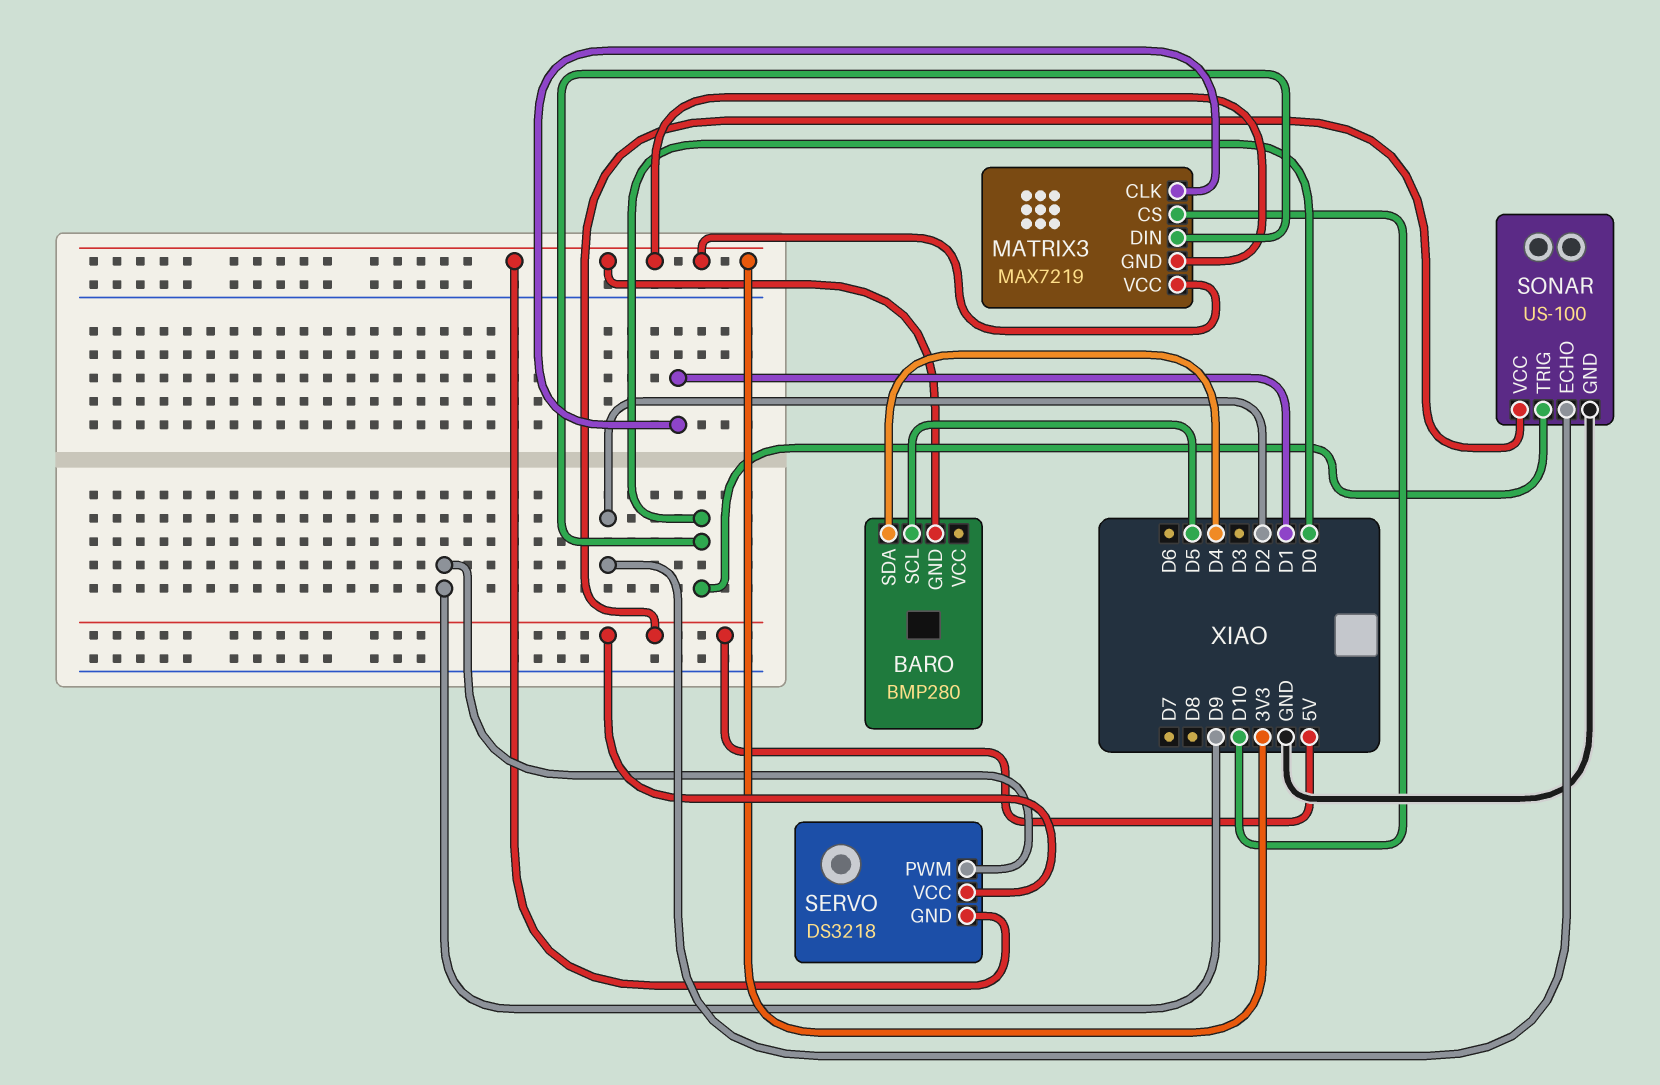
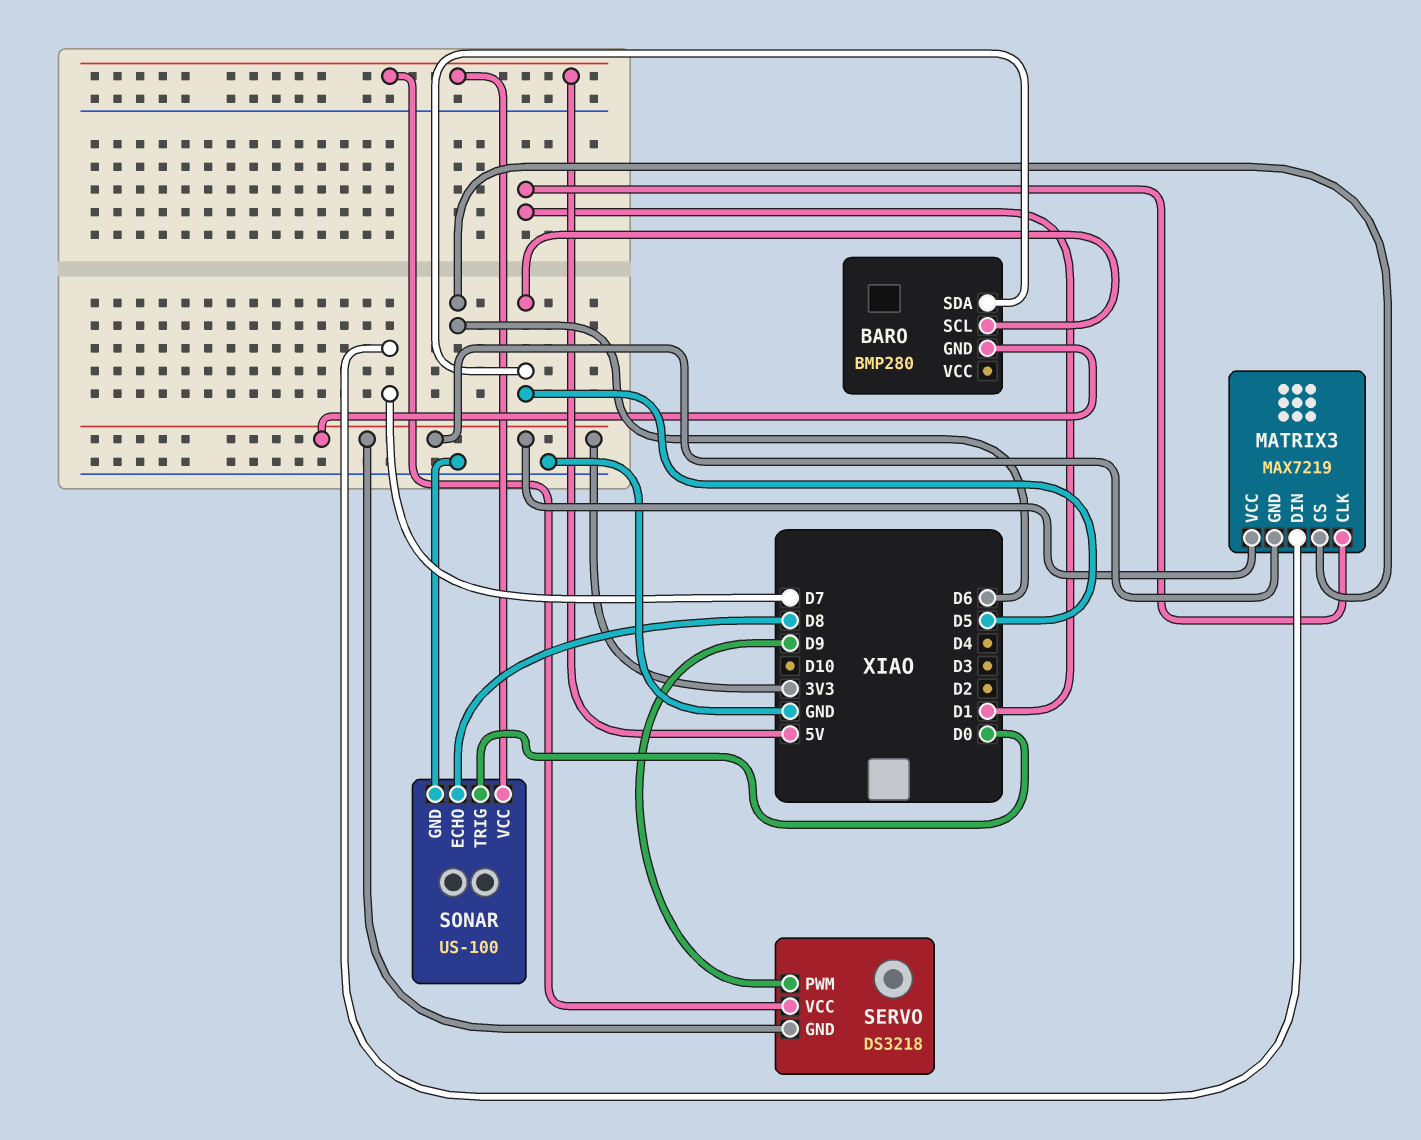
BARO pin SDA: D4 -> D5
MATRIX3 pin CS: D10 -> D6
MATRIX3 pin DIN: D0 -> D7
SONAR pin ECHO: D2 -> D8

